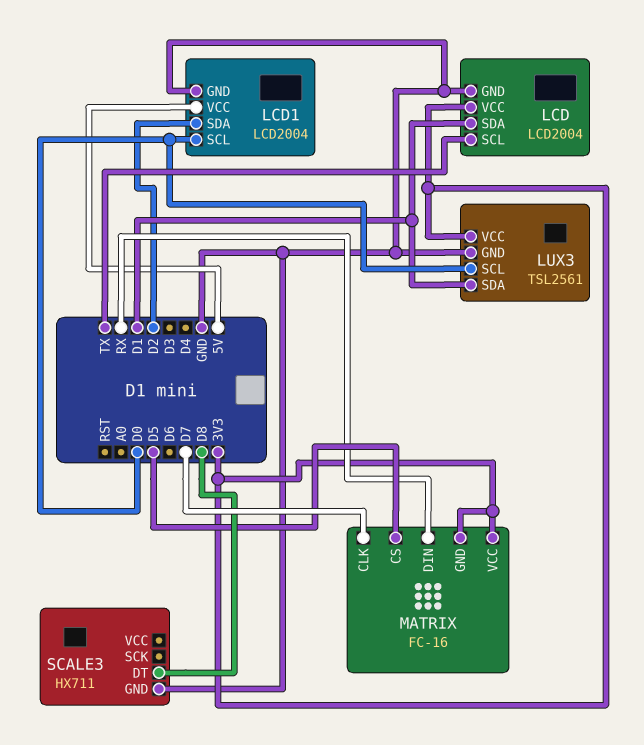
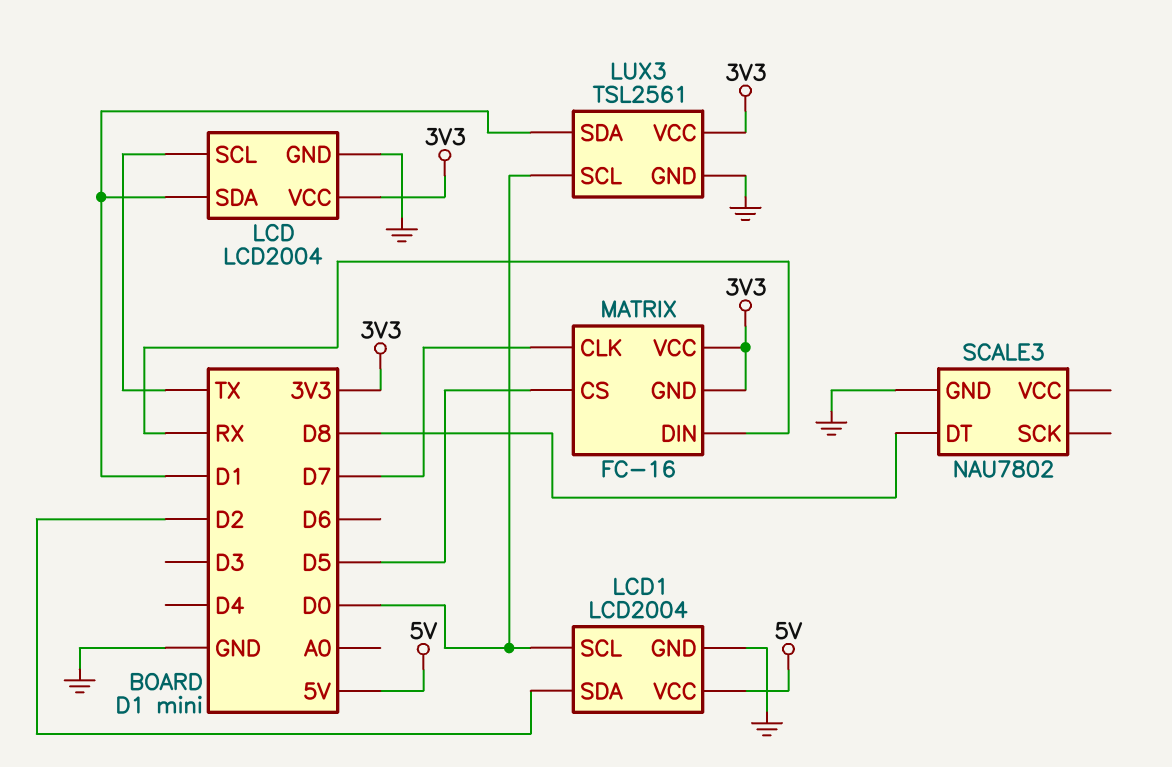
SCALE3: HX711 -> NAU7802

